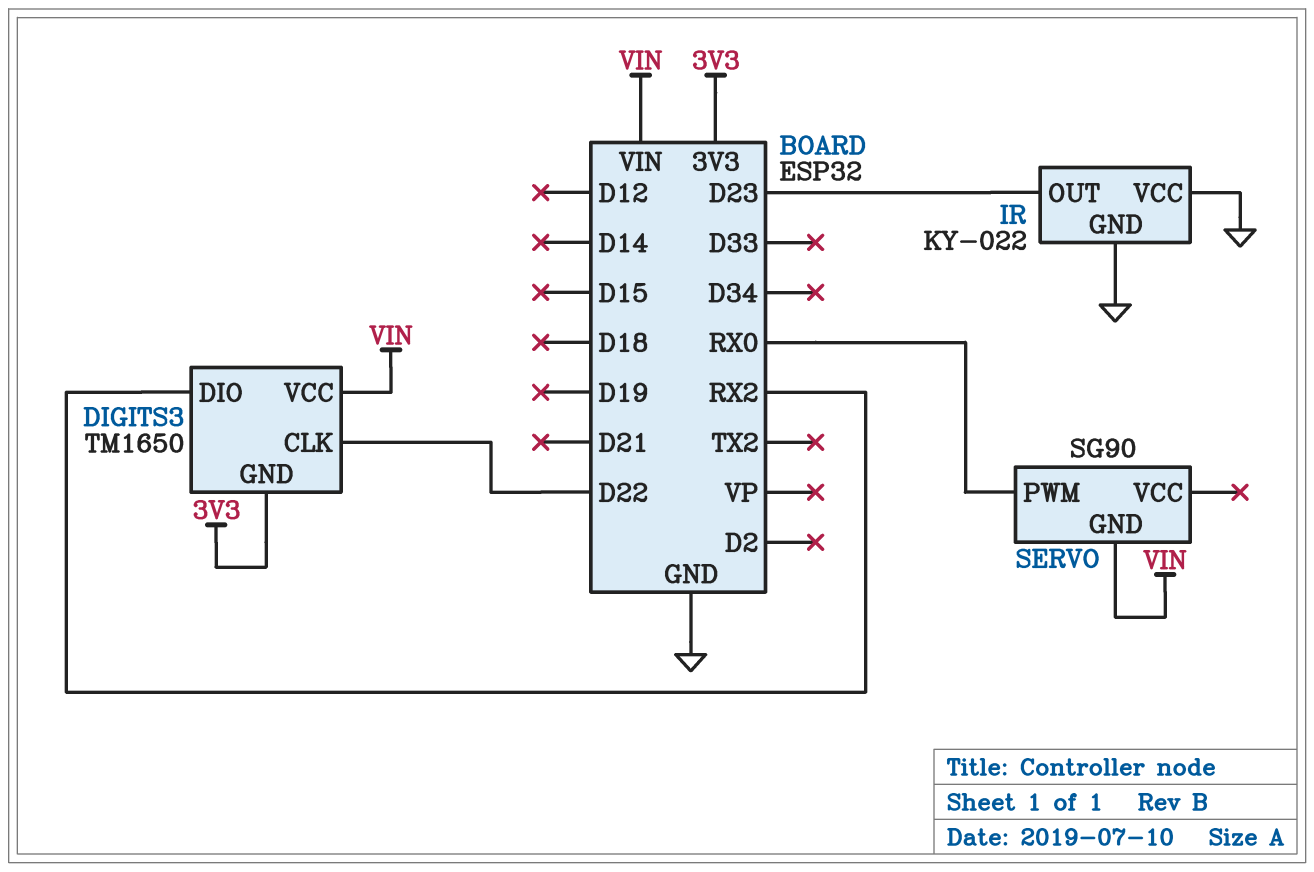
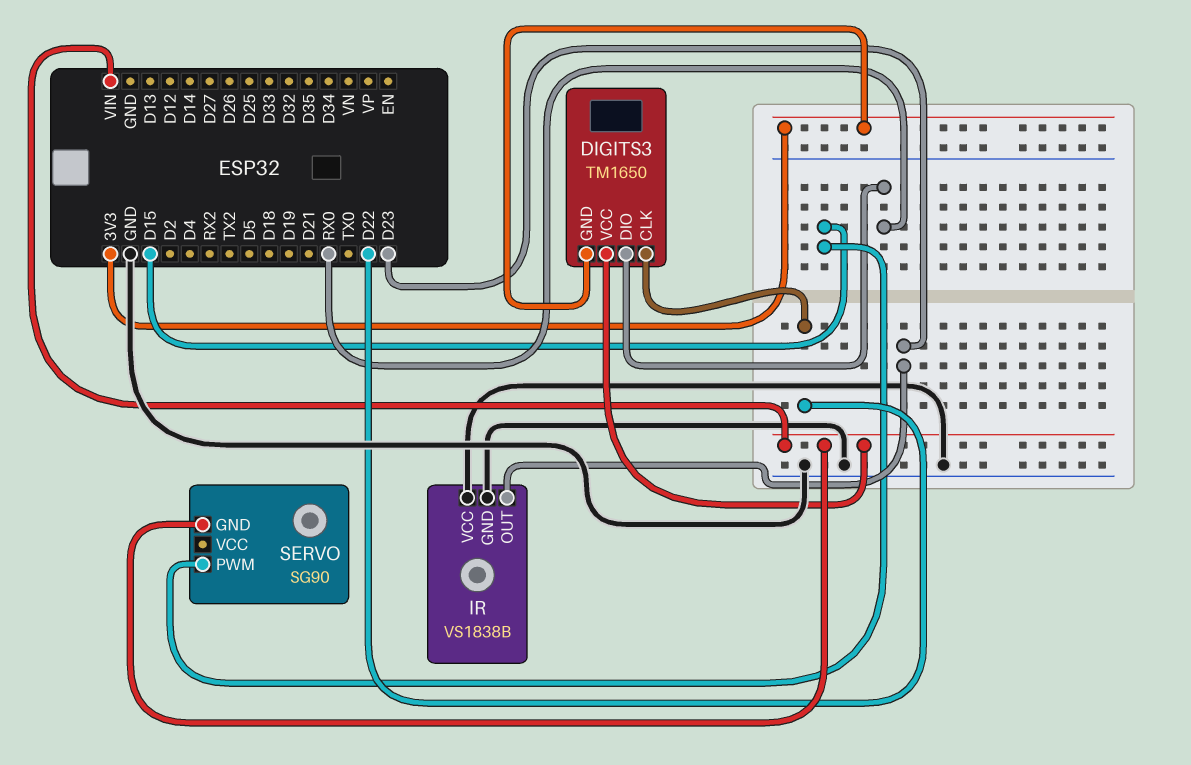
DIGITS3 pin DIO: RX2 -> RX0
IR: KY-022 -> VS1838B
SERVO pin PWM: RX0 -> D15

